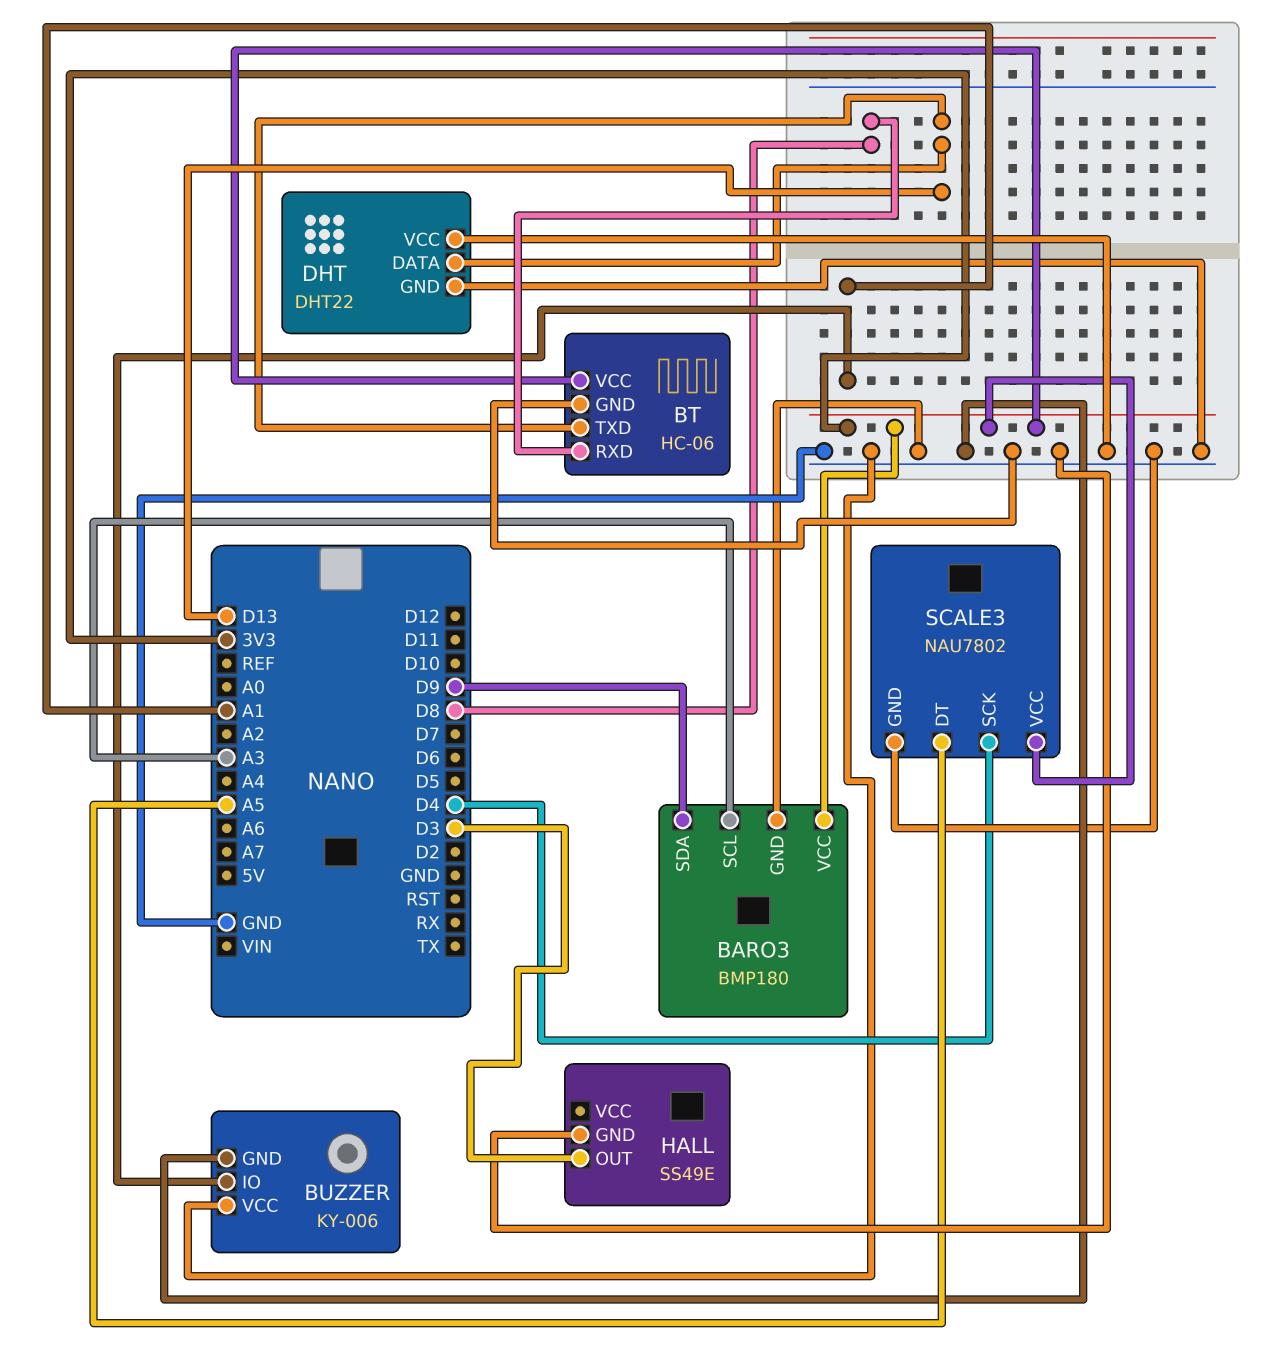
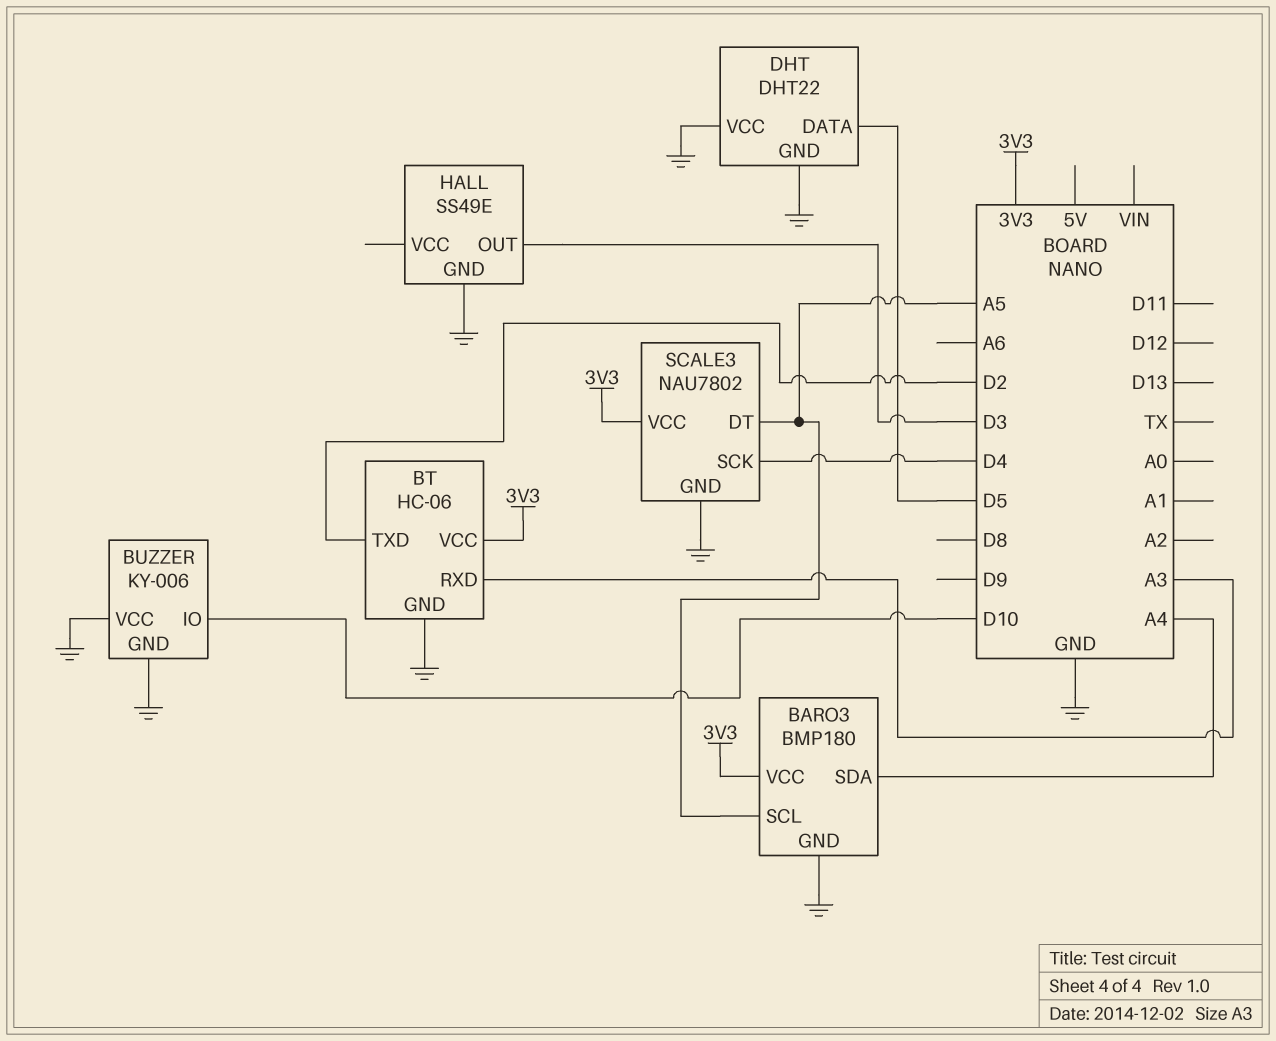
BARO3 pin SCL: A3 -> A5
BARO3 pin SDA: D9 -> A4
BT pin RXD: D8 -> A3
BT pin TXD: D13 -> D2
BUZZER pin IO: A1 -> D10
DHT pin DATA: D13 -> D5

